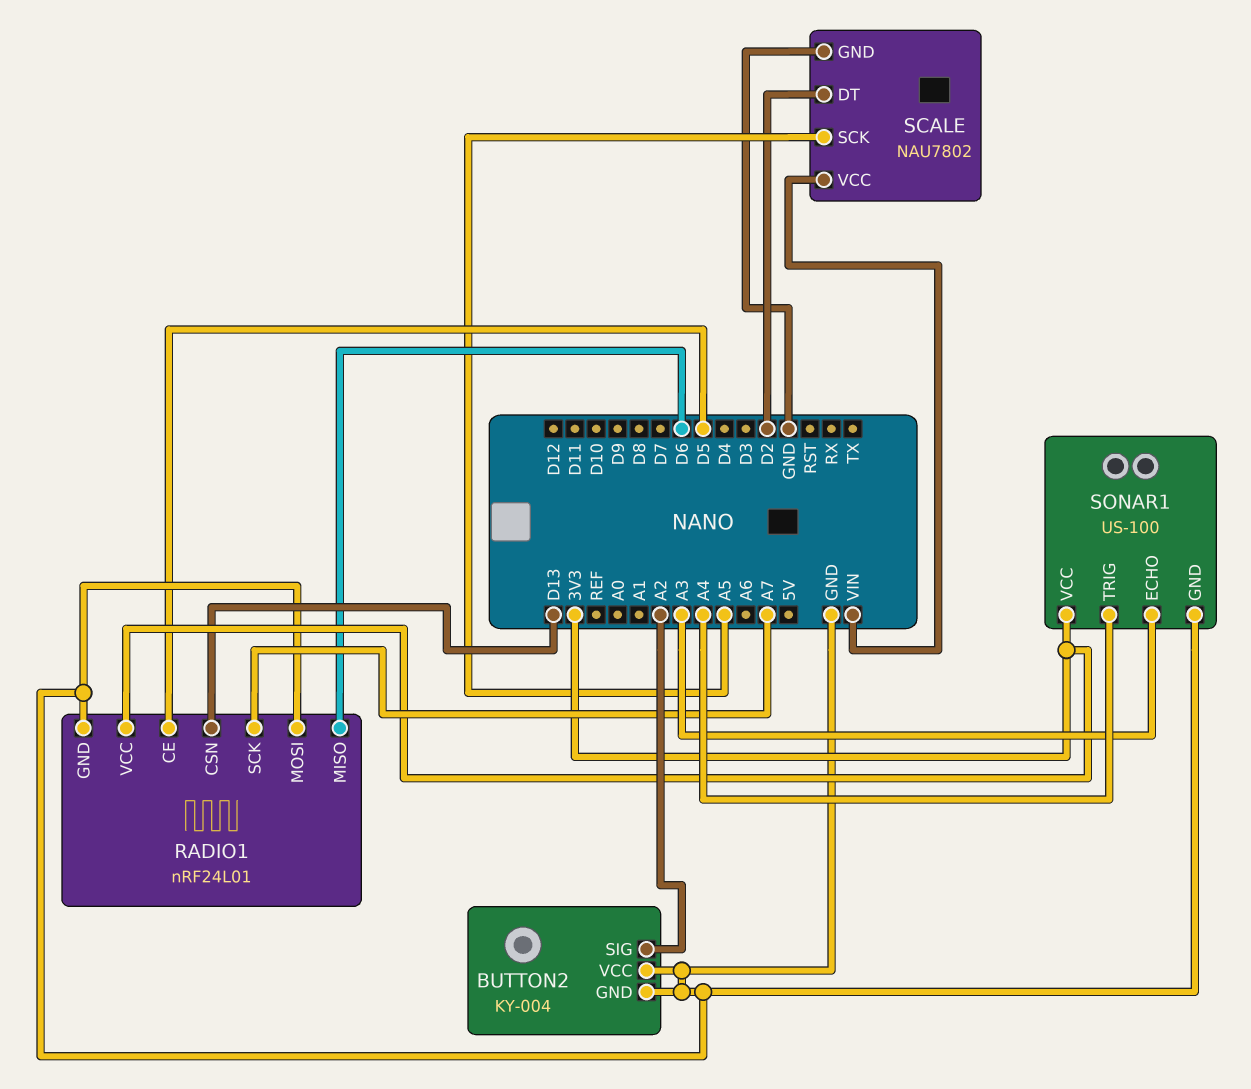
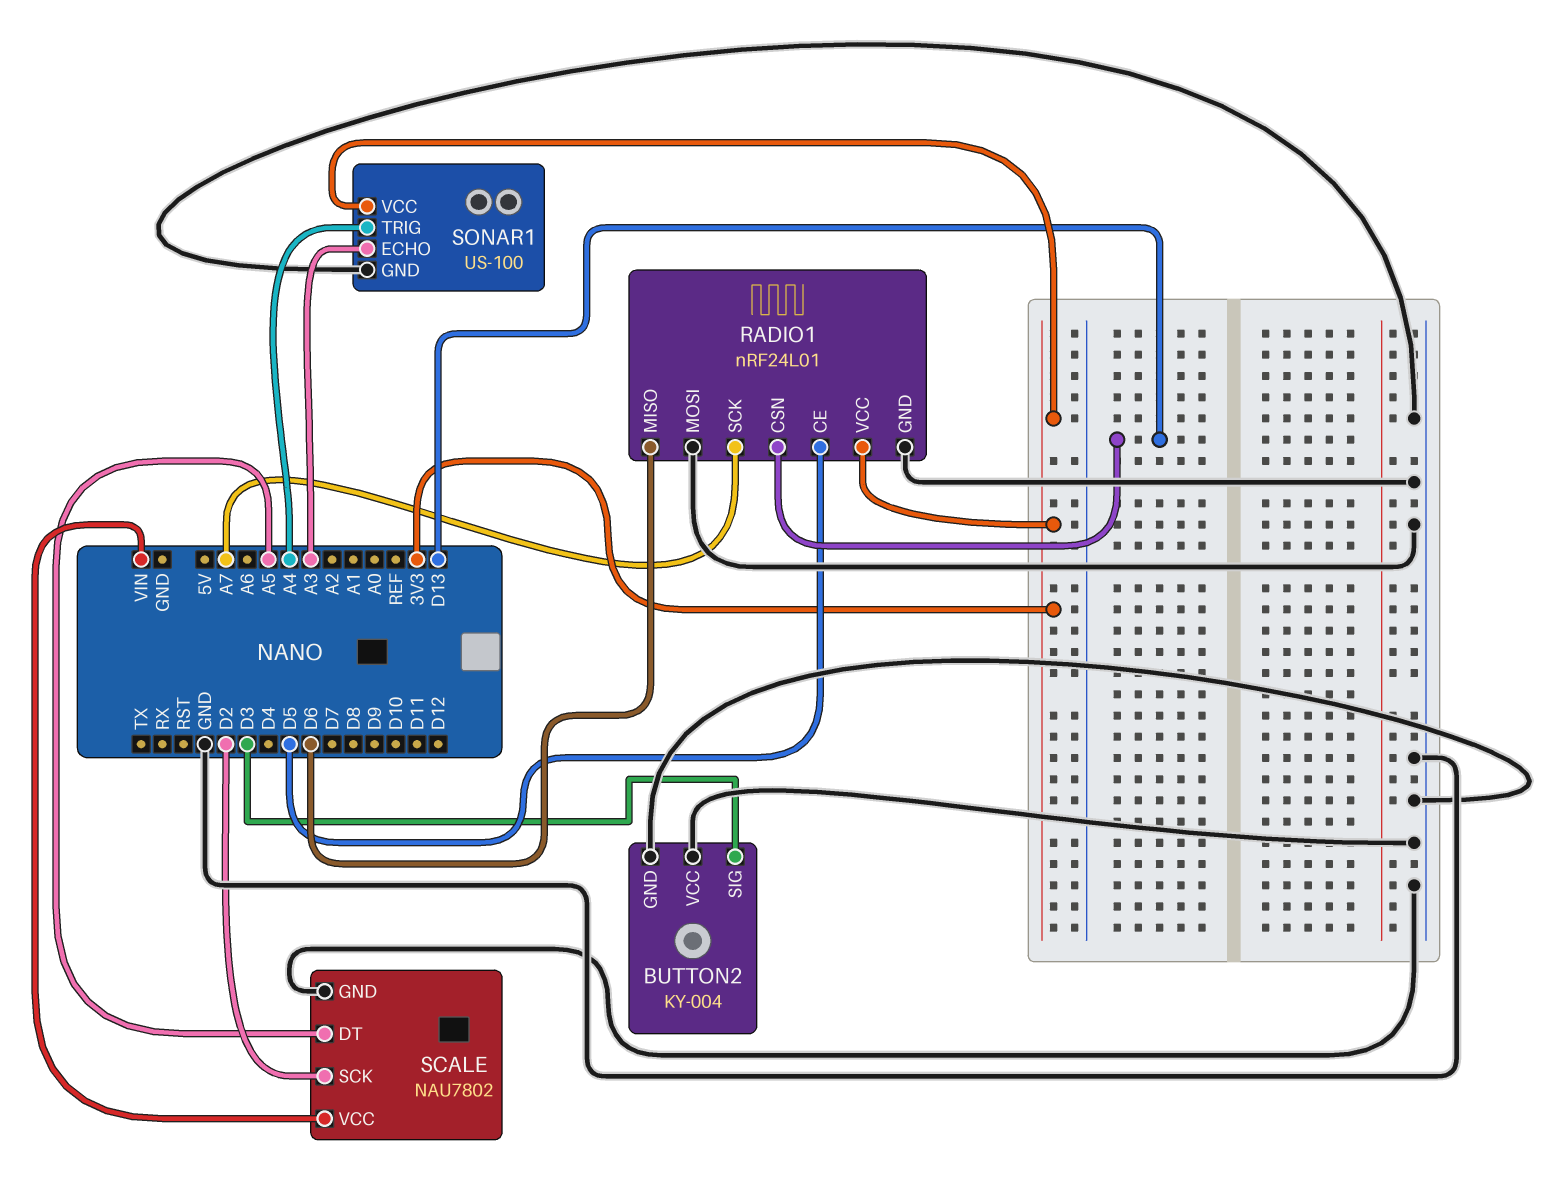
BUTTON2 pin SIG: A2 -> D3
SCALE pin DT: D2 -> A5
SCALE pin SCK: A5 -> D2

